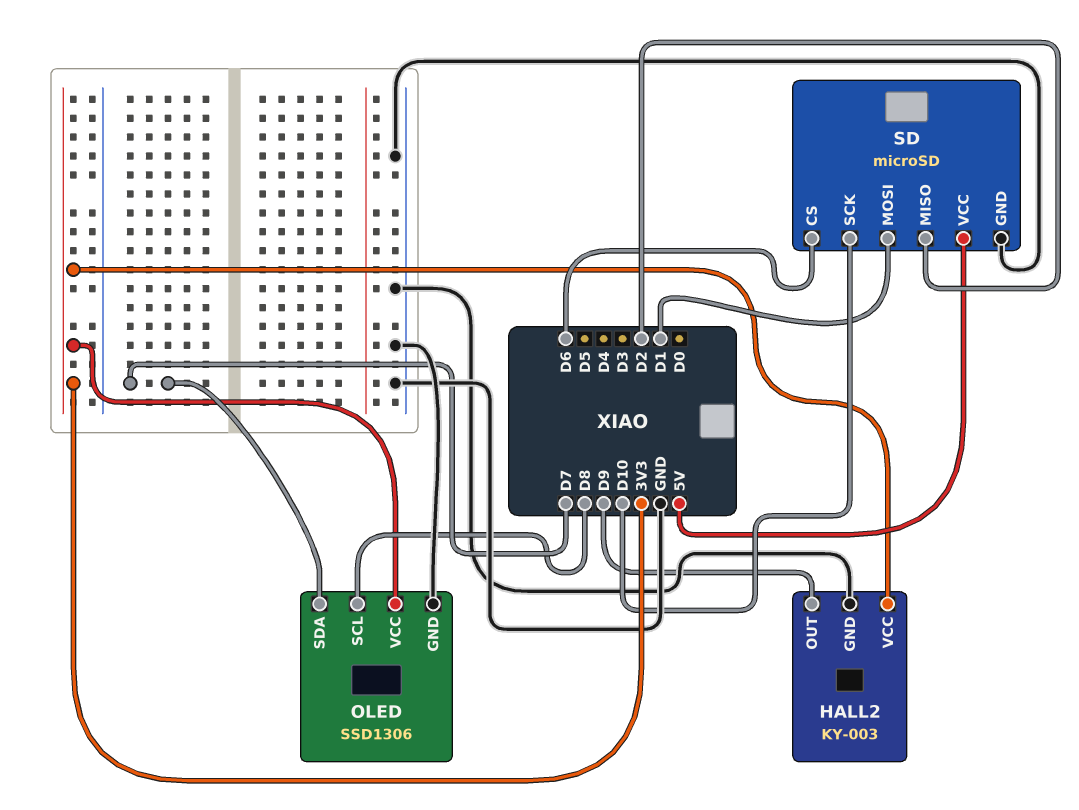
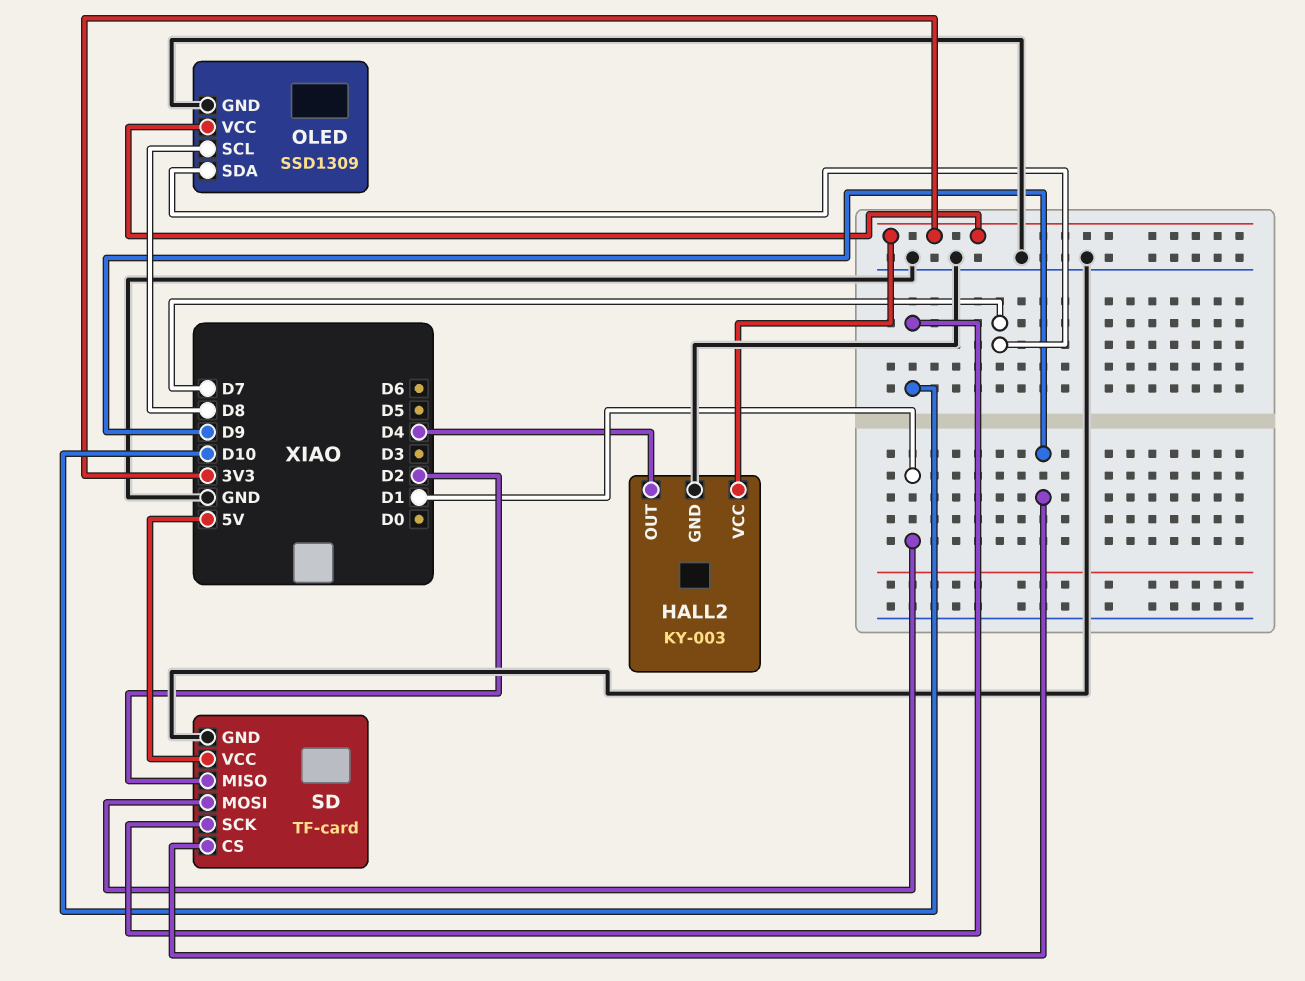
HALL2 pin OUT: D9 -> D4
OLED: SSD1306 -> SSD1309
SD: microSD -> TF-card
SD pin CS: D6 -> D9

